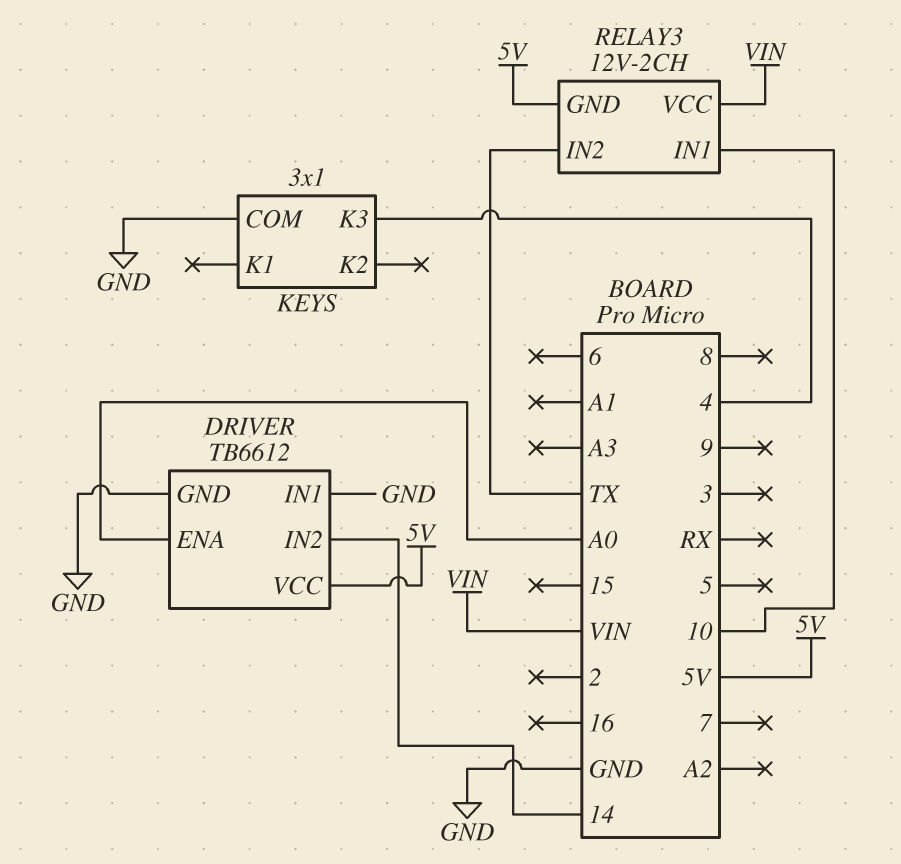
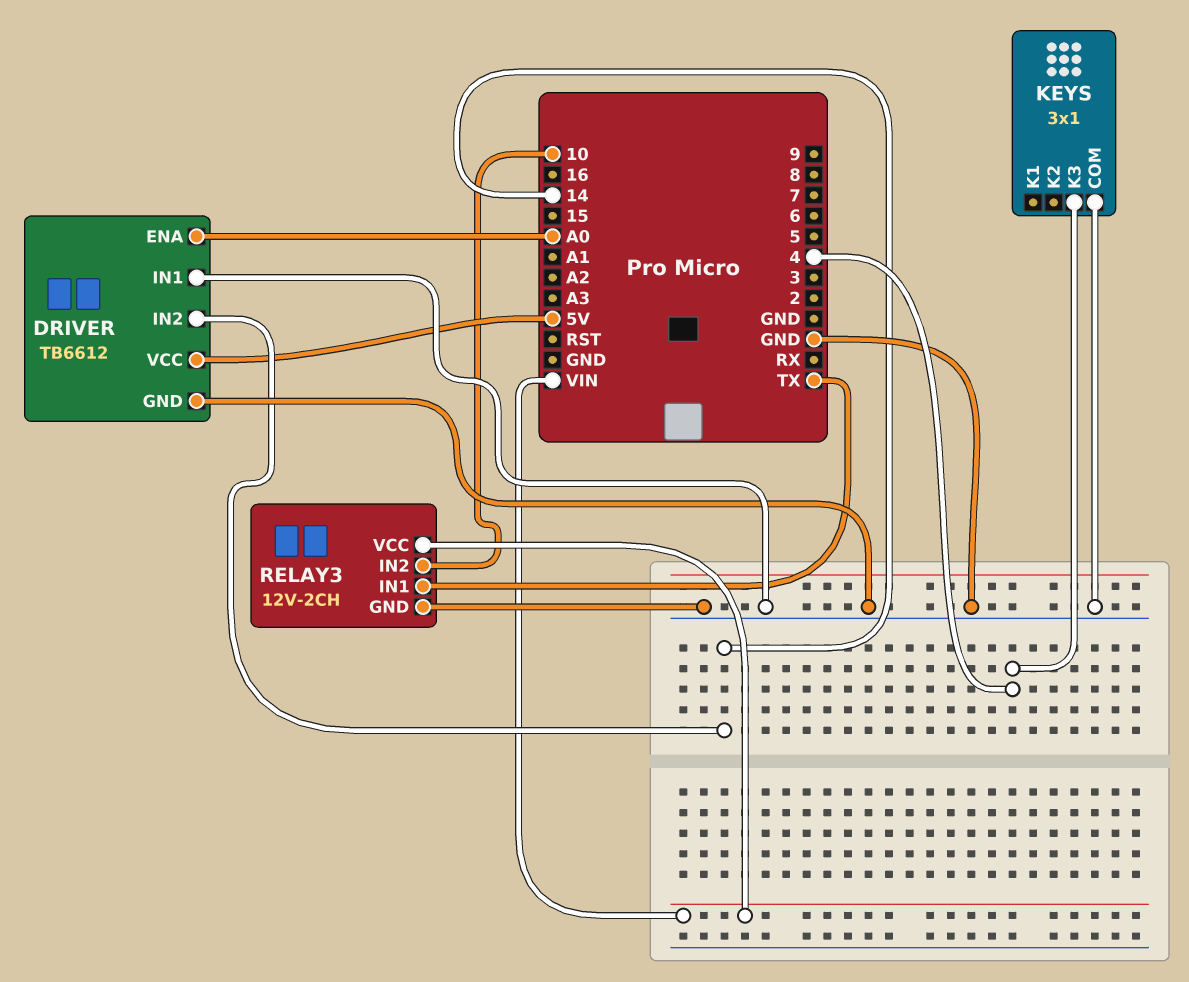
RELAY3 pin GND: 5V -> GND
RELAY3 pin IN1: 10 -> TX
RELAY3 pin IN2: TX -> 10

